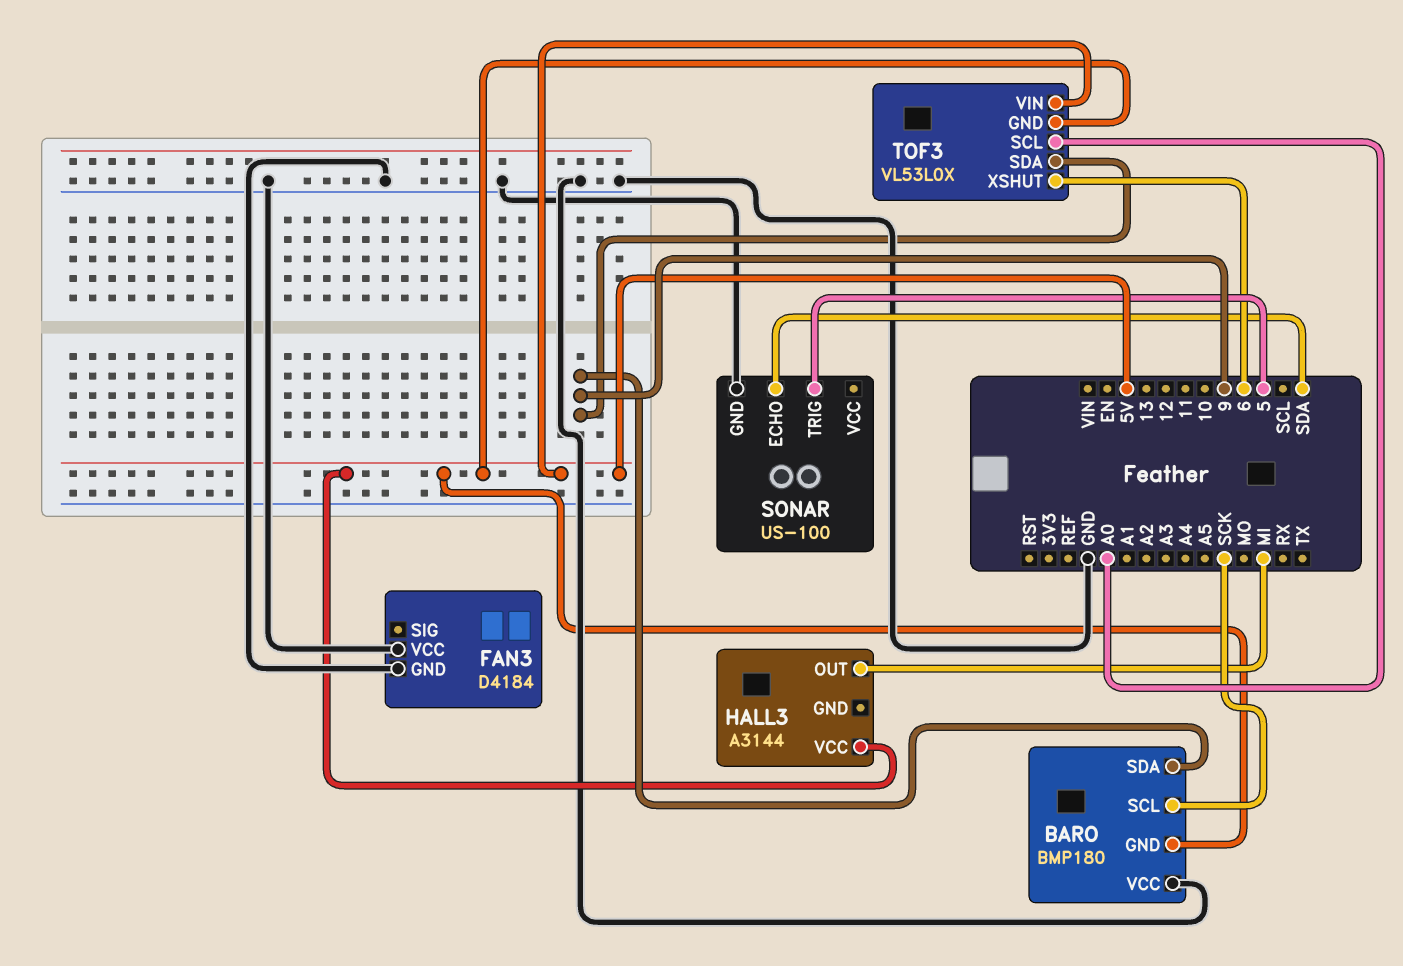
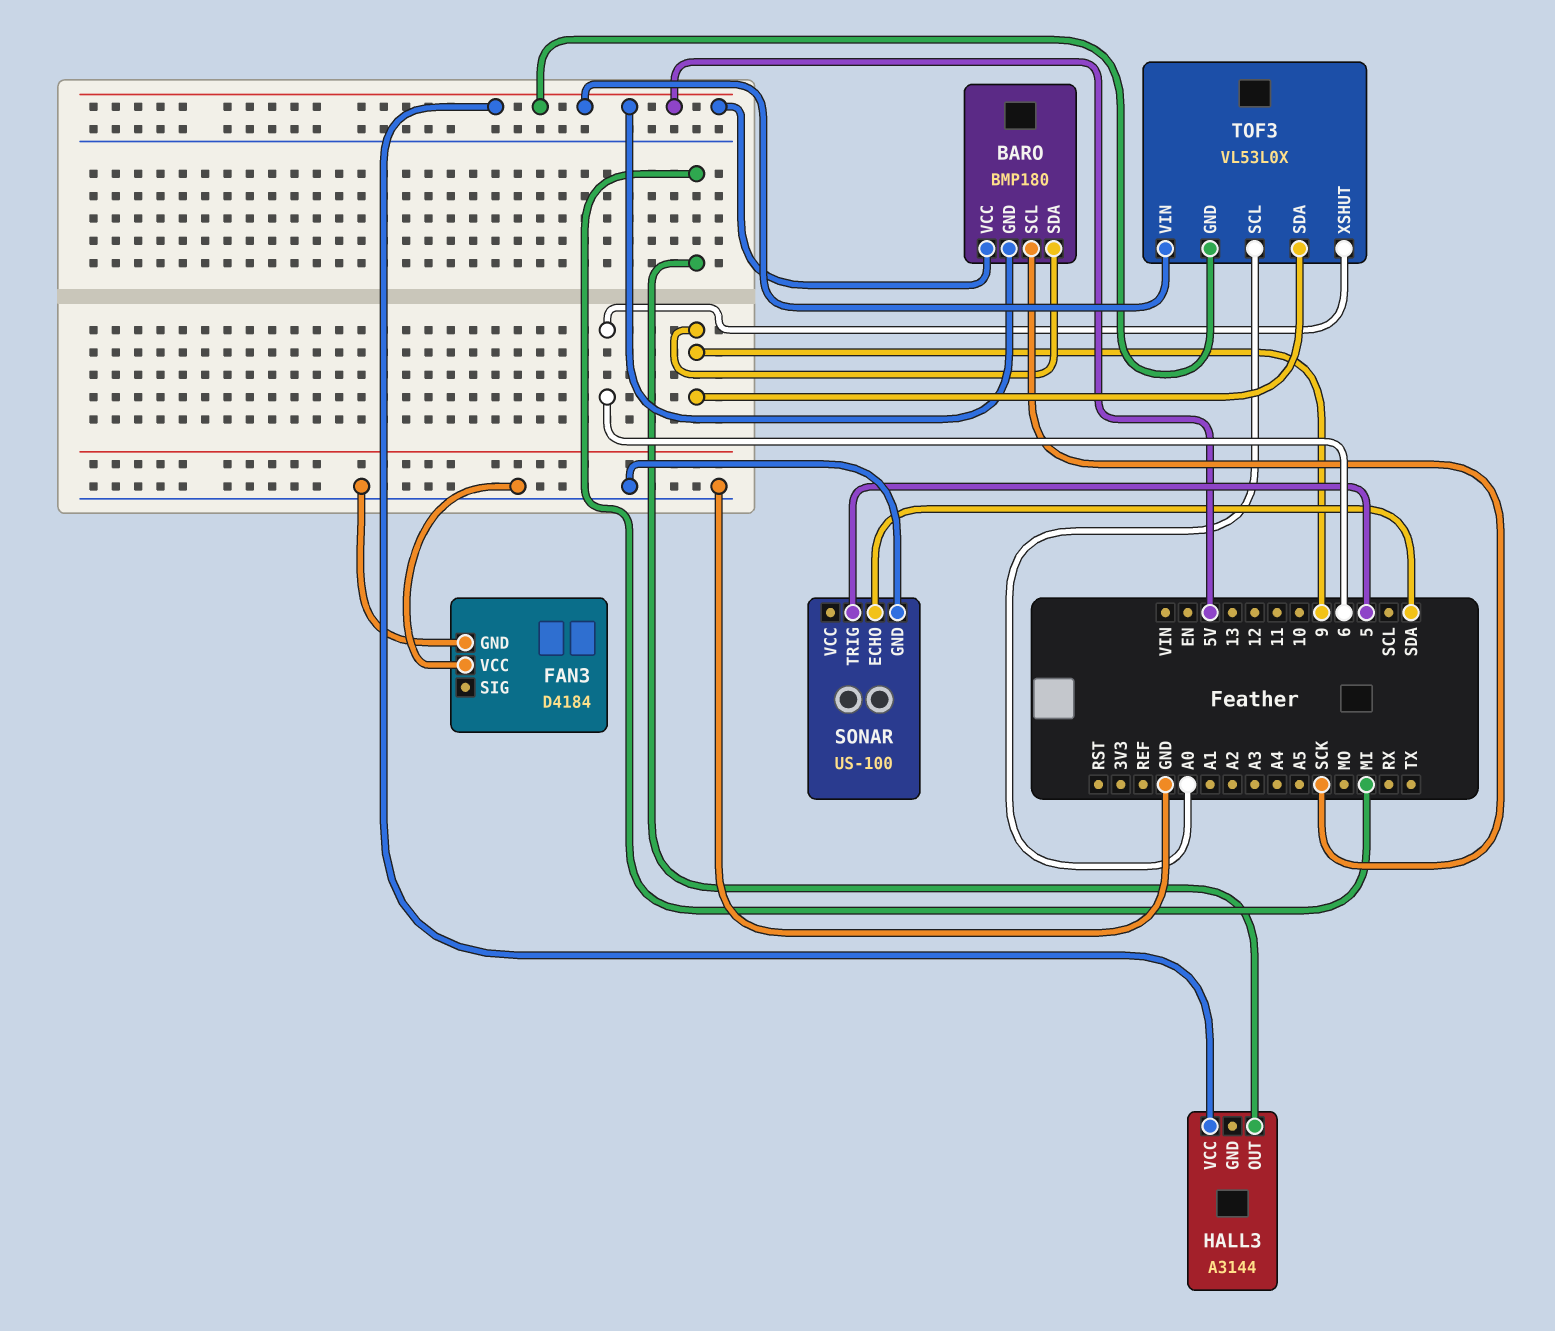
BARO pin VCC: GND -> 5V

